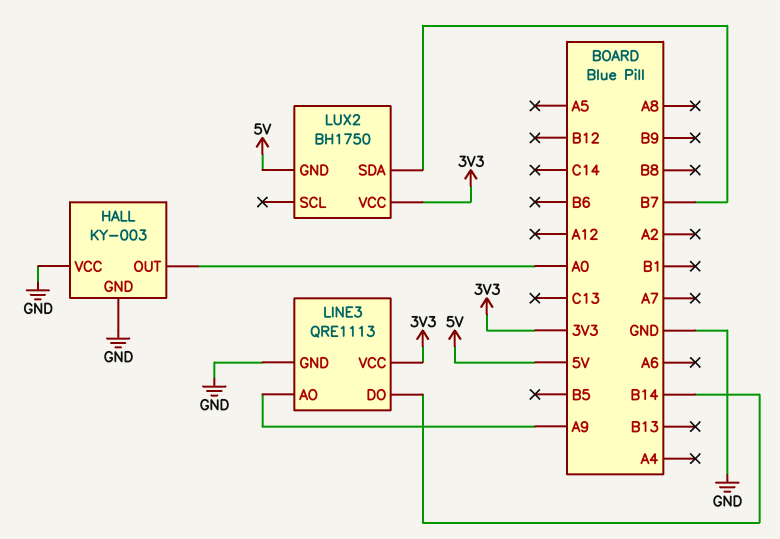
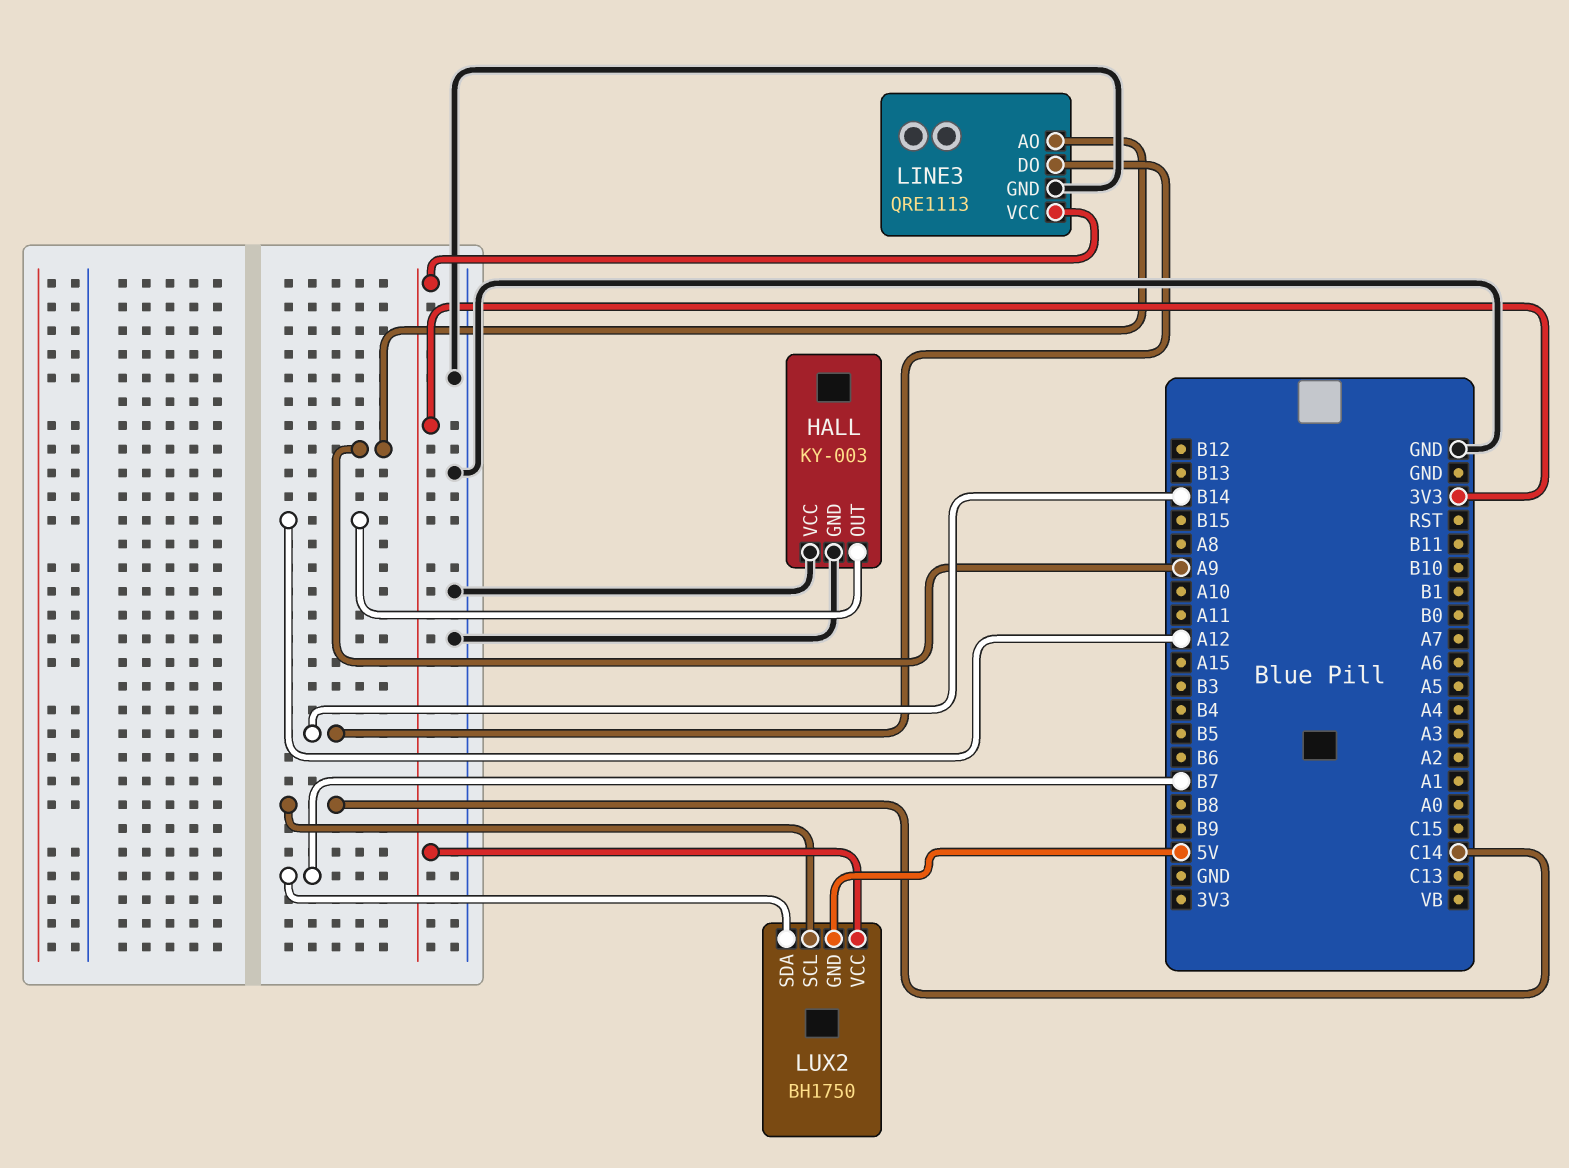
HALL pin OUT: A0 -> A12
LUX2 pin SCL: none -> C14

